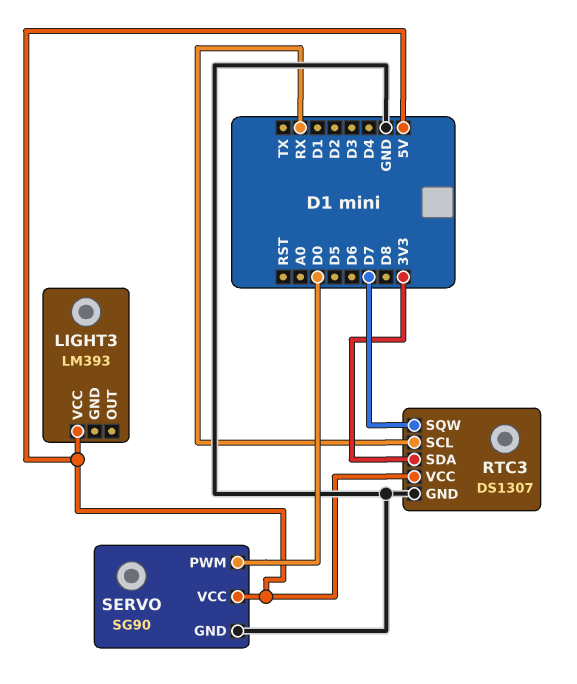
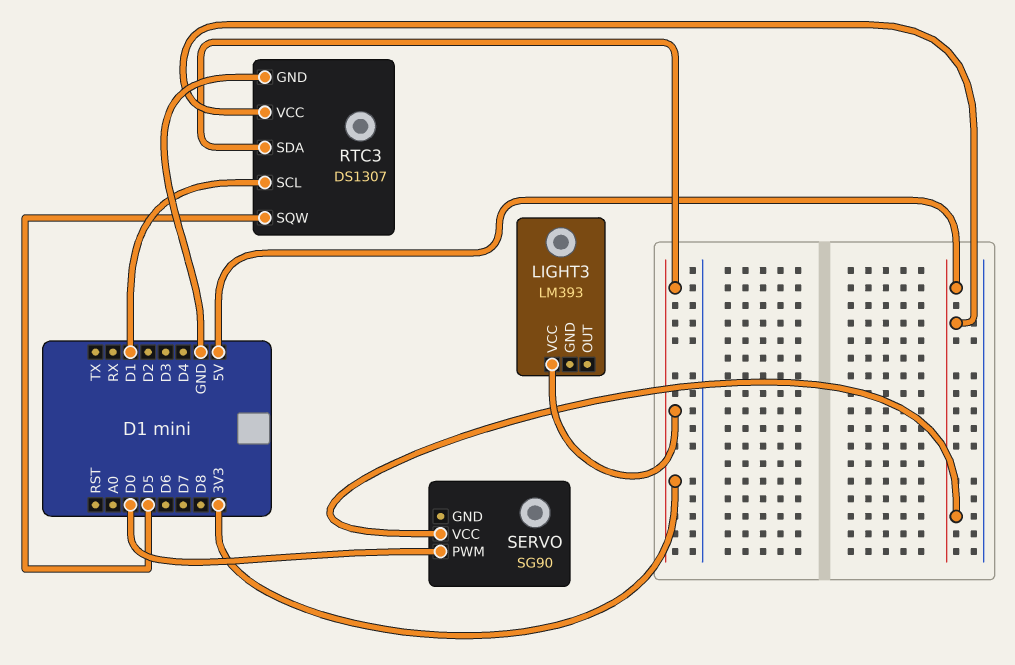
LIGHT3 pin VCC: 5V -> 3V3
RTC3 pin SCL: RX -> D1
RTC3 pin SQW: D7 -> D5
SERVO pin GND: GND -> none

